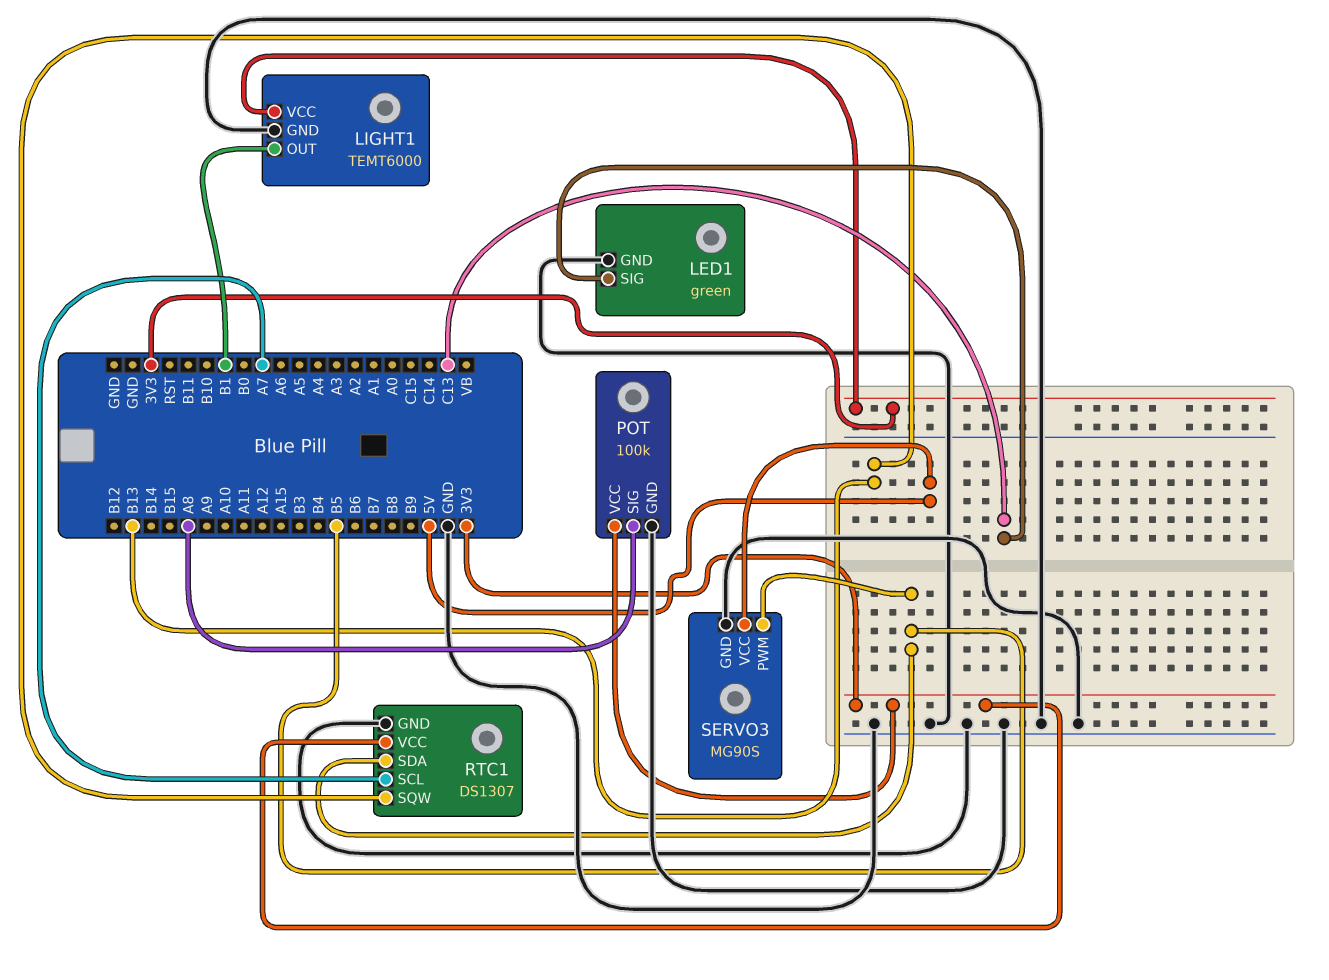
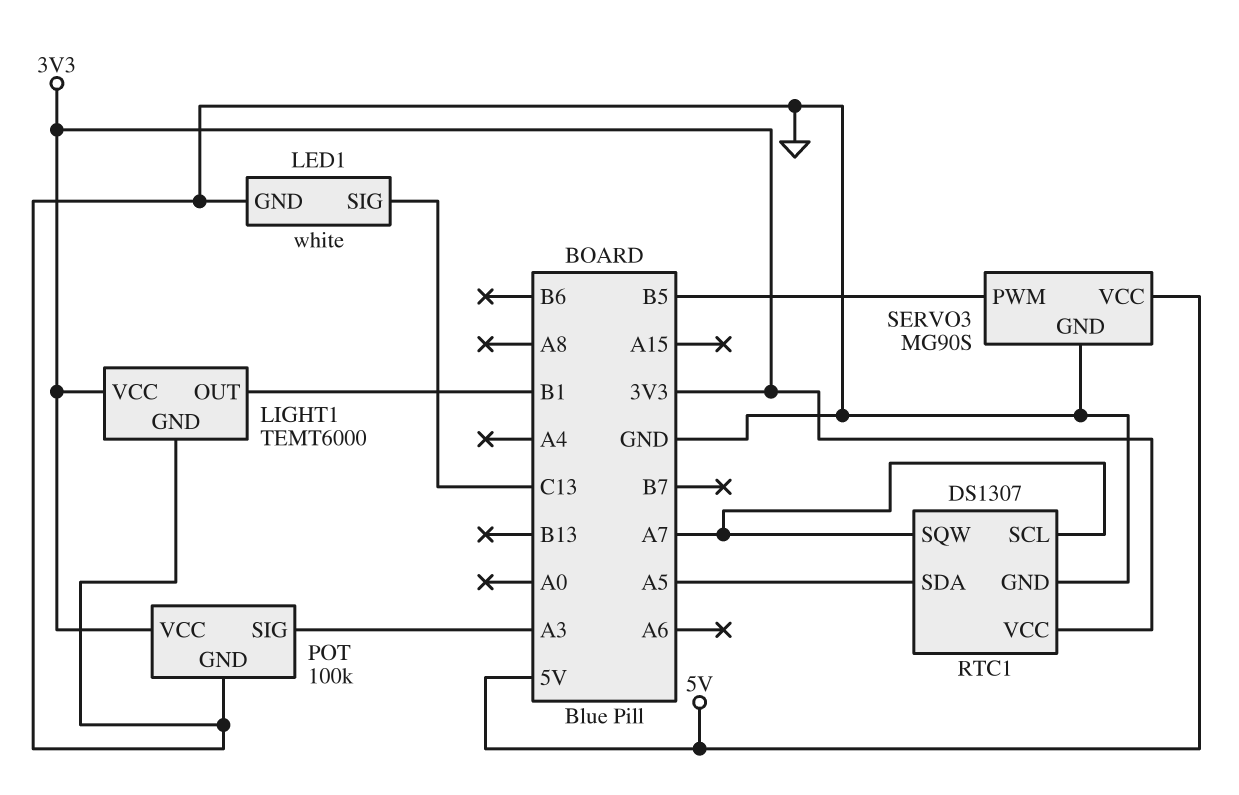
LED1: green -> white
POT pin SIG: A8 -> A3
RTC1 pin SDA: B5 -> A5
RTC1 pin SQW: B13 -> A7

